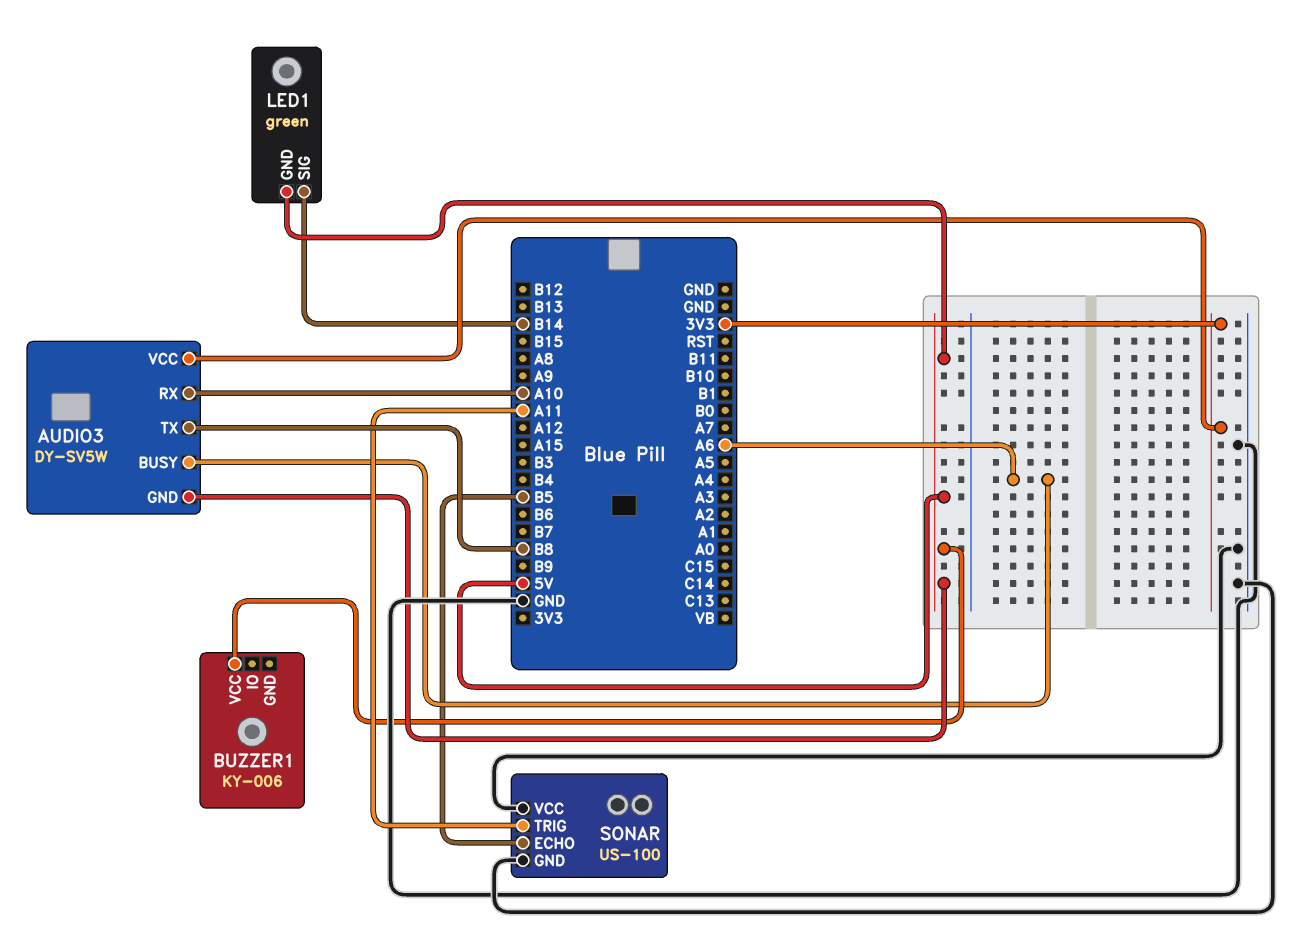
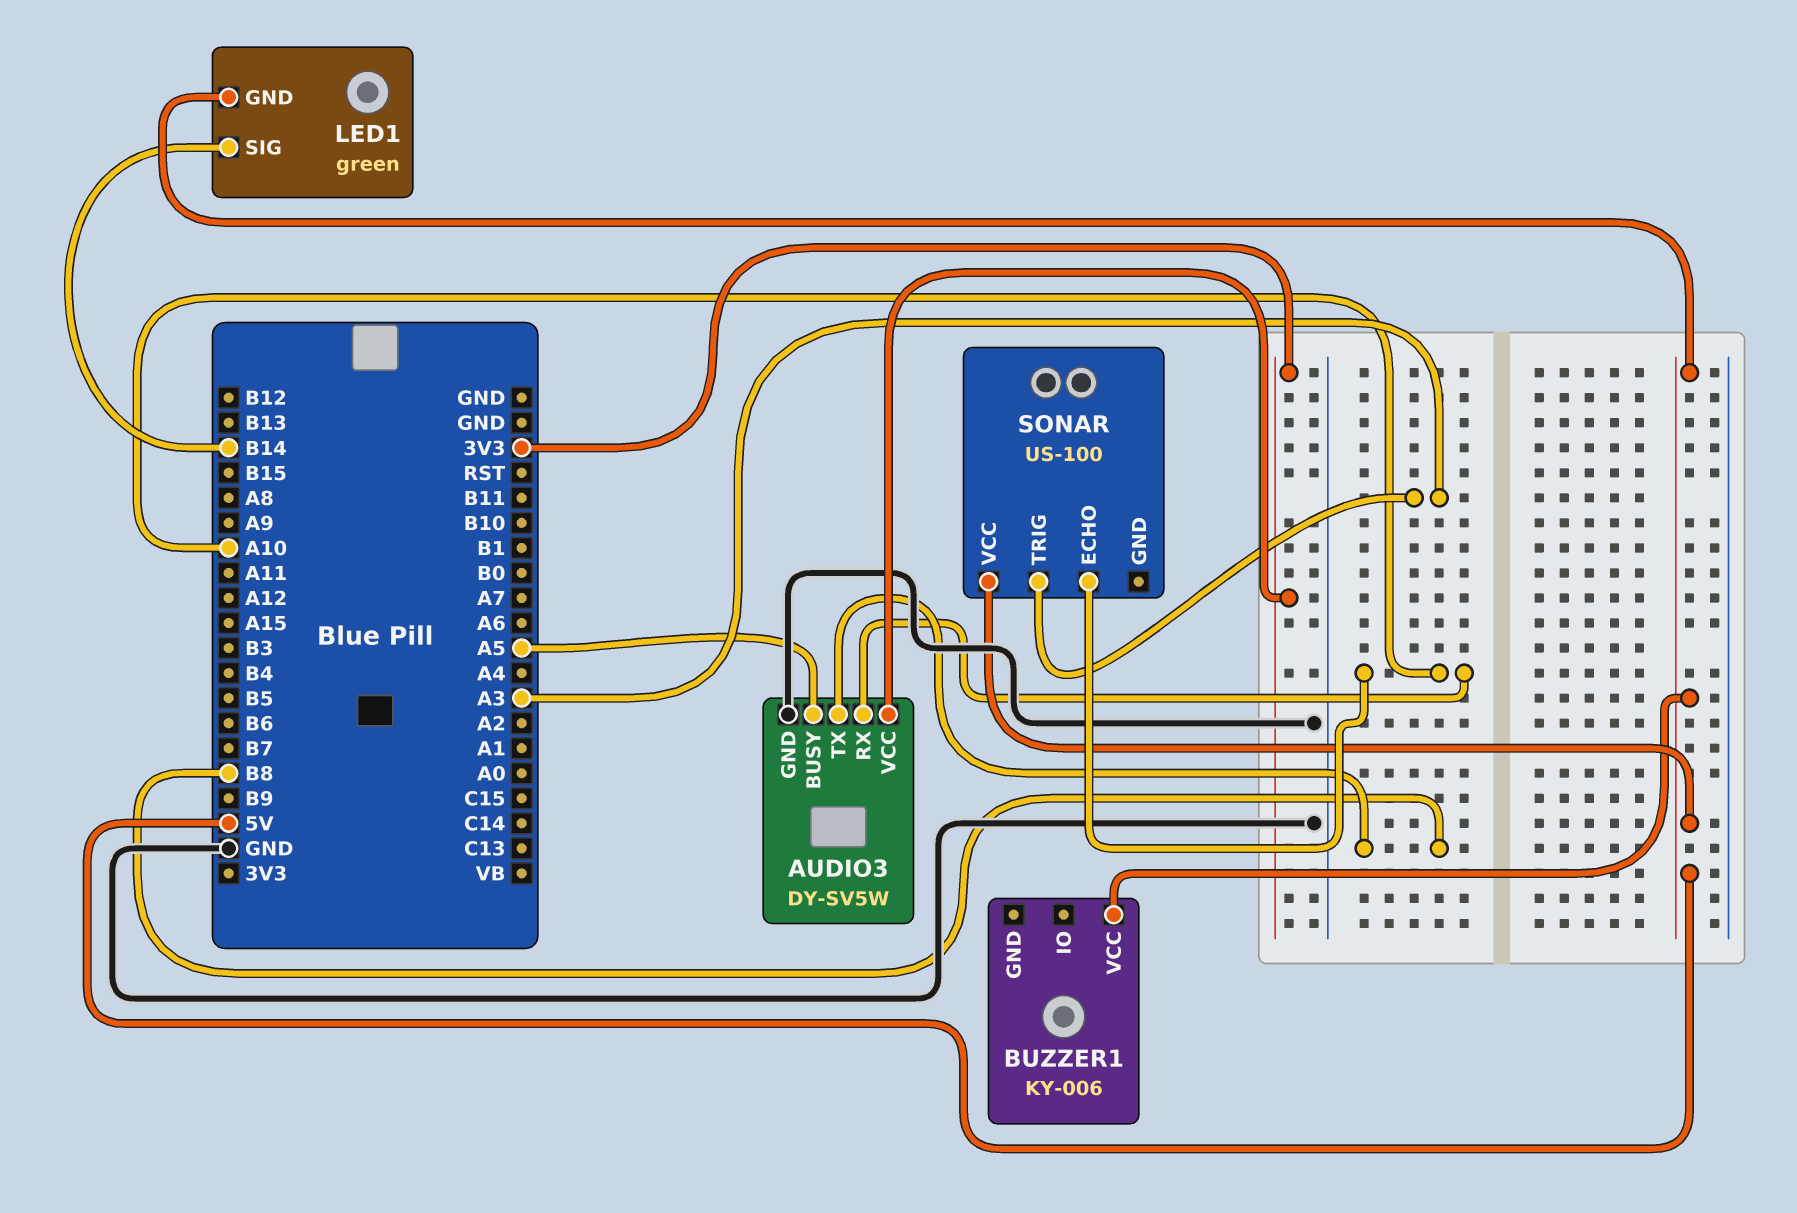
AUDIO3 pin BUSY: A6 -> A5
AUDIO3 pin GND: 5V -> GND
SONAR pin ECHO: B5 -> A10
SONAR pin GND: GND -> none
SONAR pin TRIG: A11 -> A3
SONAR pin VCC: GND -> 5V

